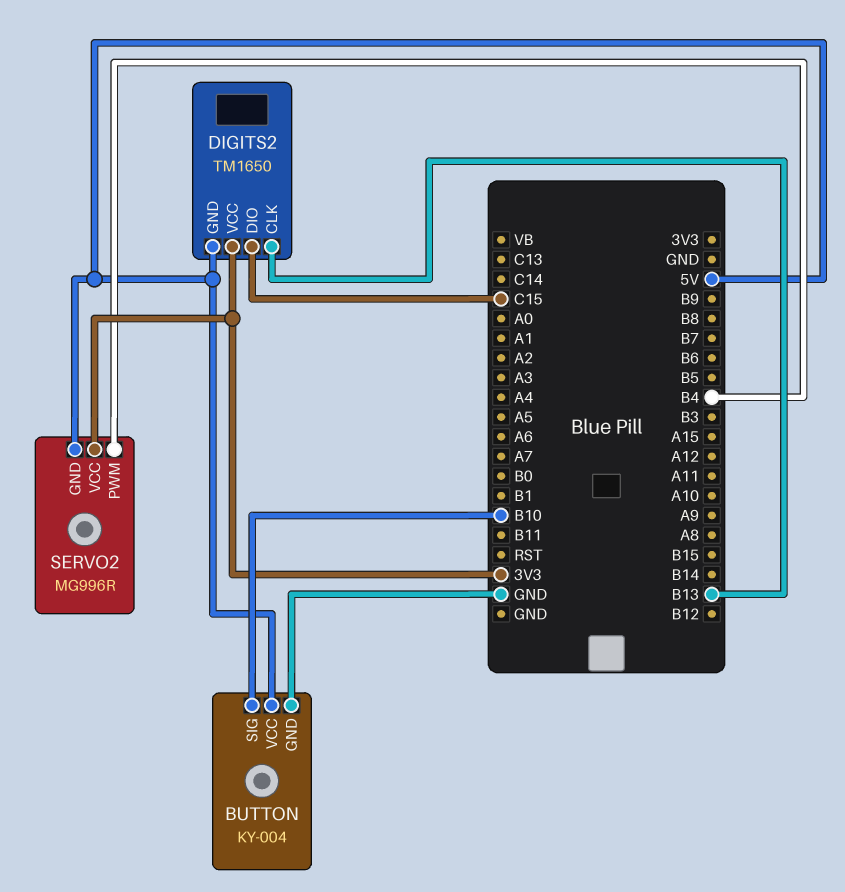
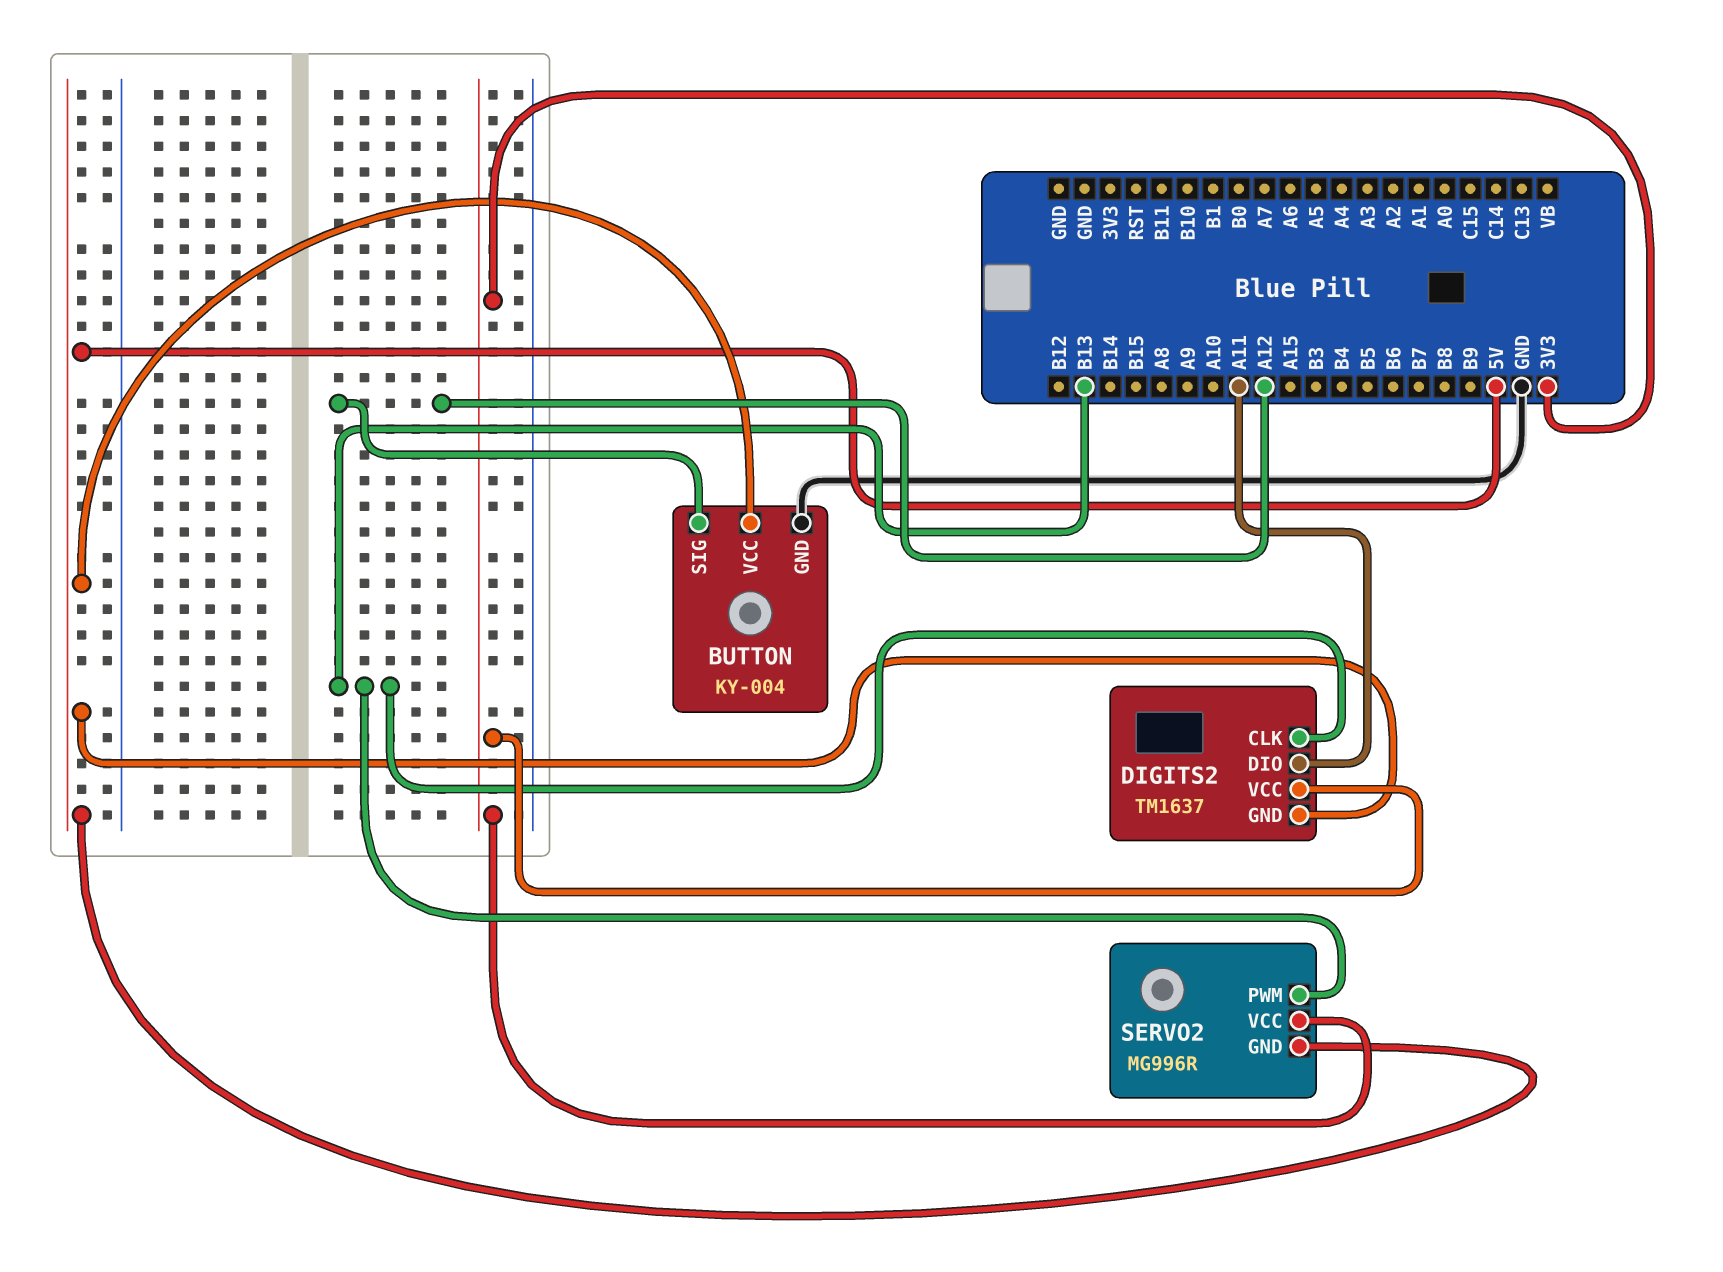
BUTTON pin SIG: B10 -> A12
DIGITS2: TM1650 -> TM1637
DIGITS2 pin DIO: C15 -> A11
SERVO2 pin PWM: B4 -> B13

